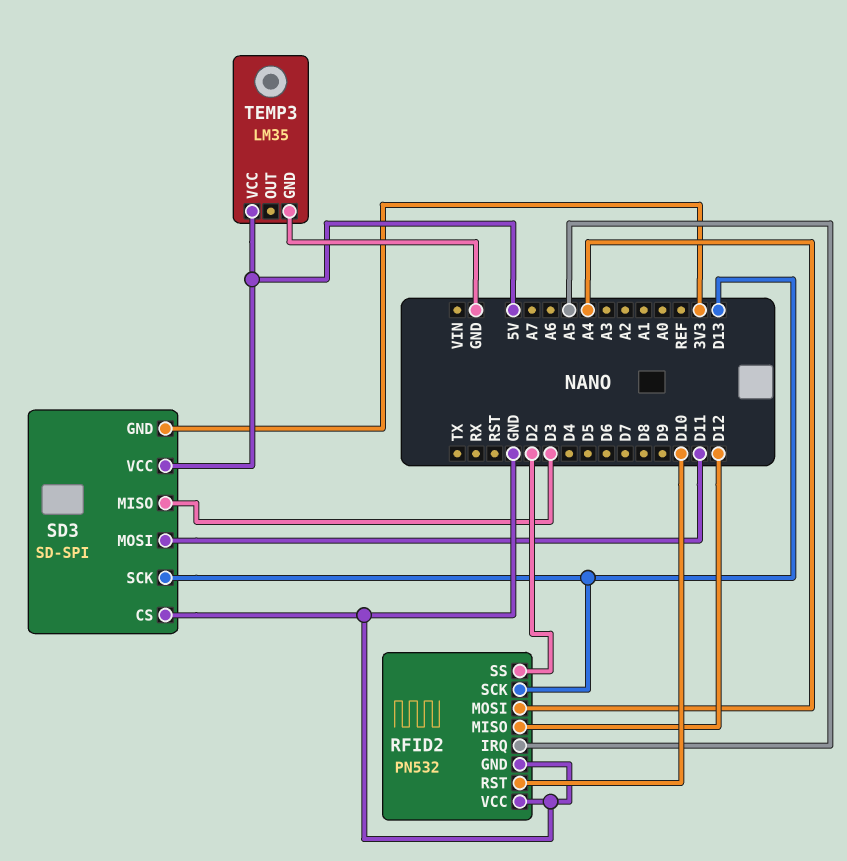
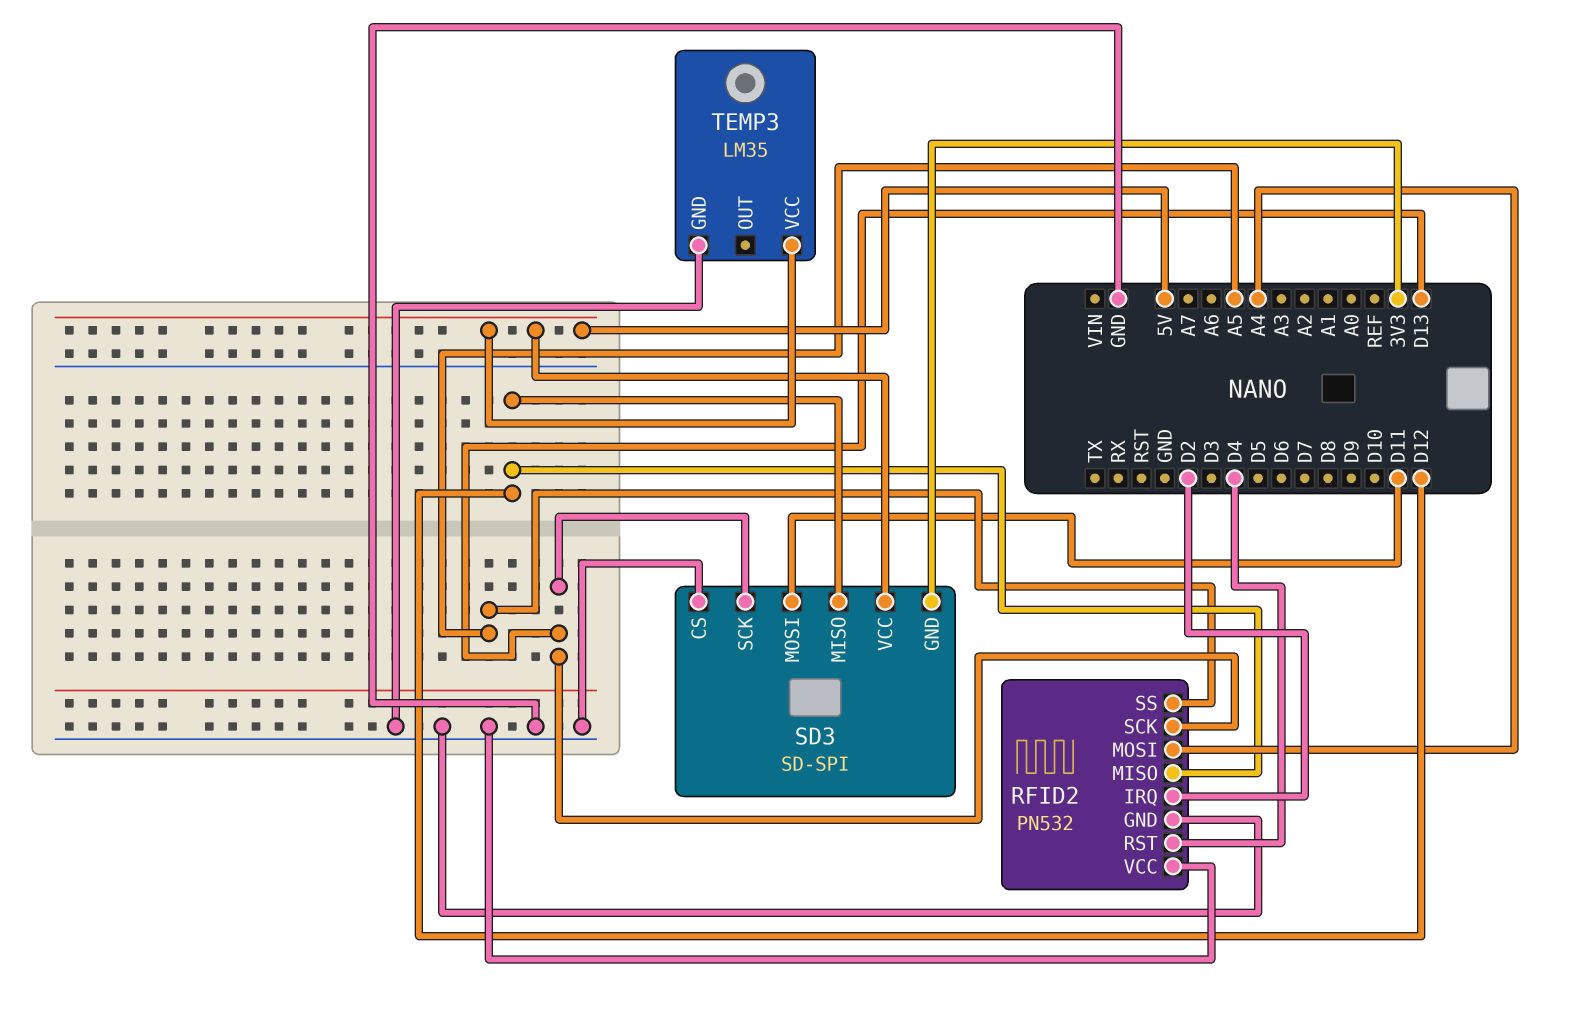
RFID2 pin IRQ: A5 -> D2
RFID2 pin RST: D10 -> D4
RFID2 pin SS: D2 -> A5
SD3 pin MISO: D3 -> D12

